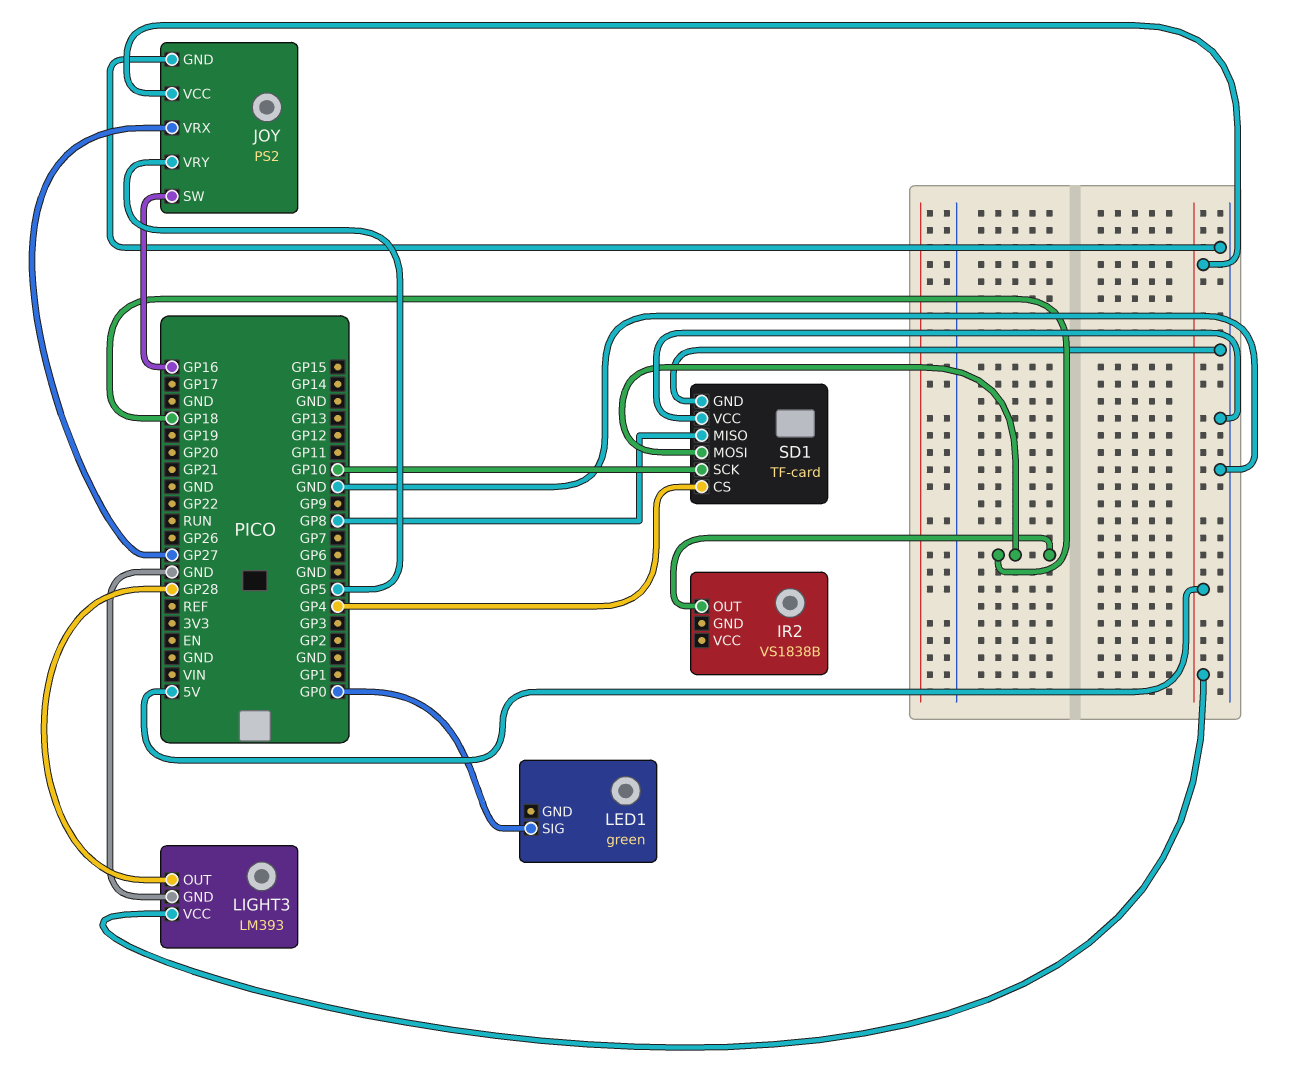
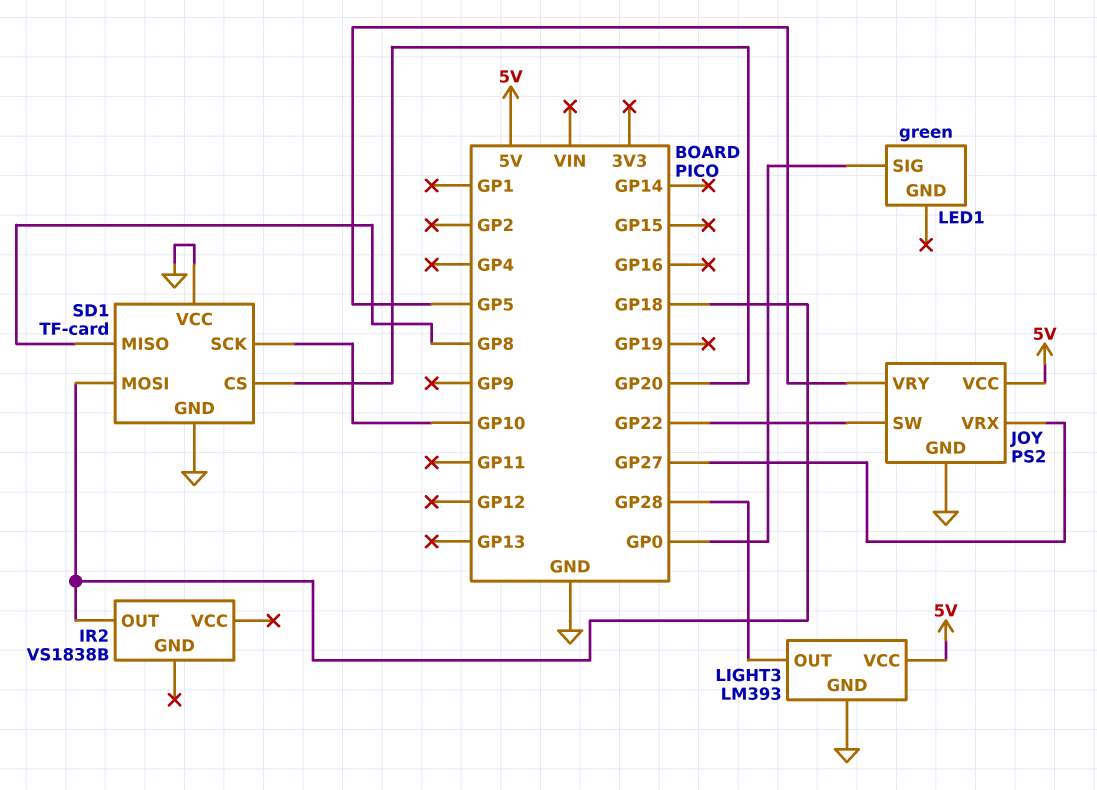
JOY pin SW: GP16 -> GP22
SD1 pin CS: GP4 -> GP20

